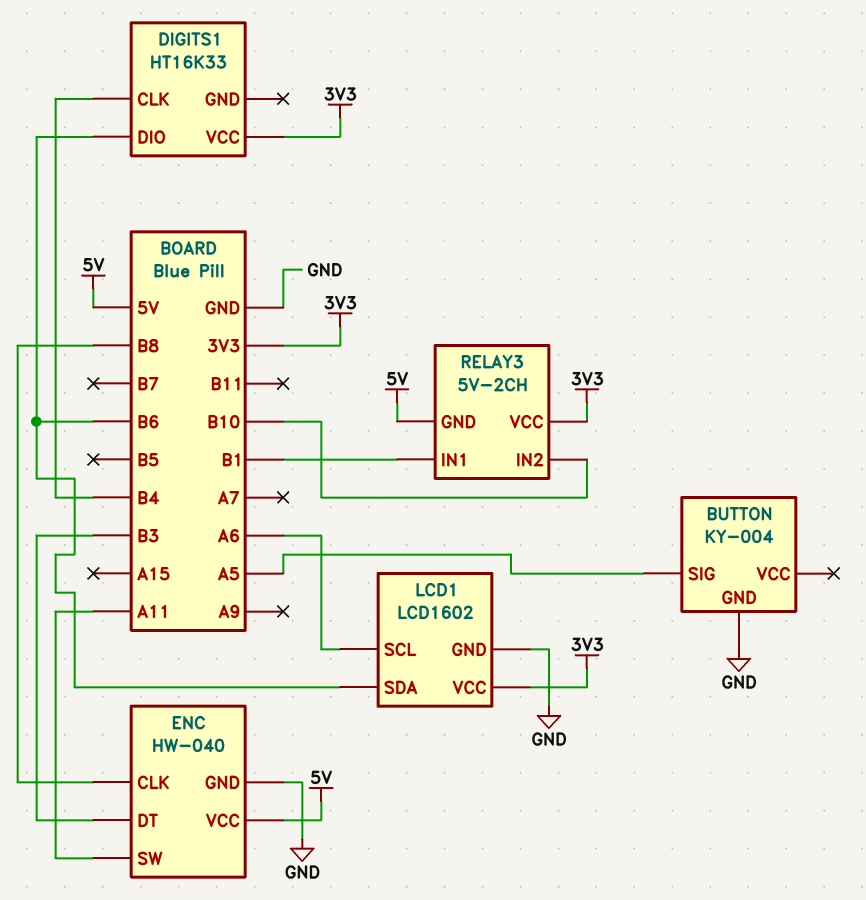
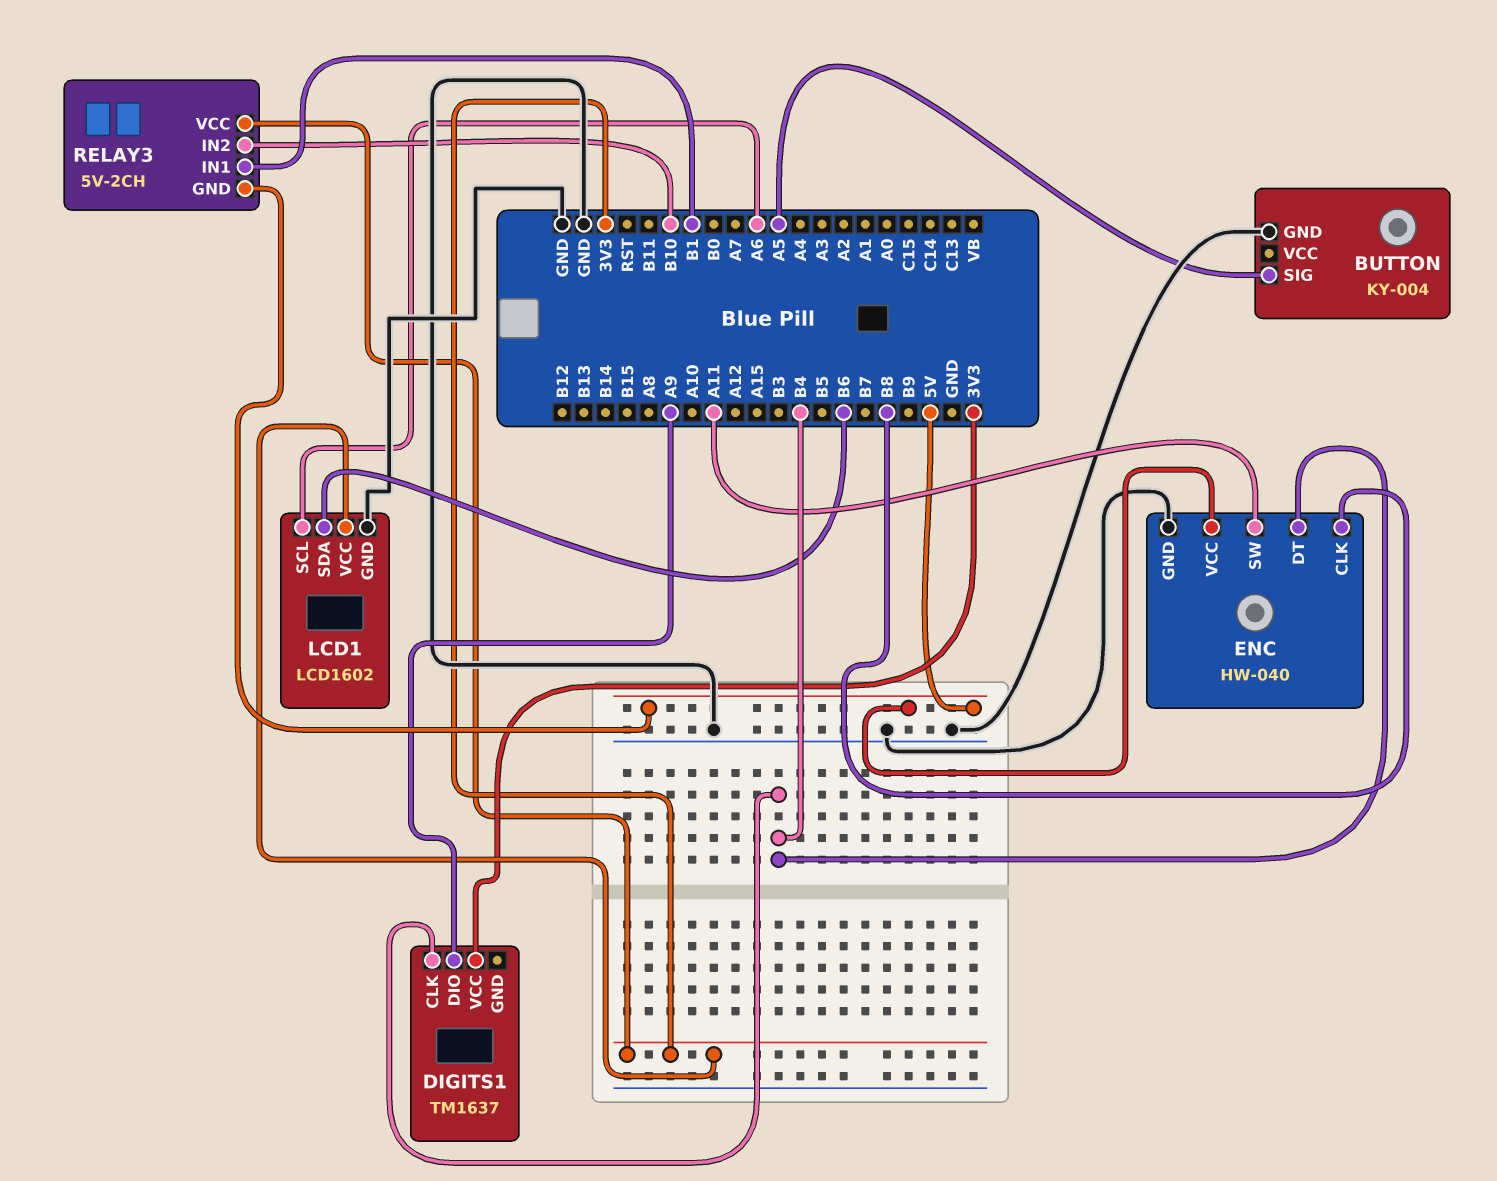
DIGITS1: HT16K33 -> TM1637
DIGITS1 pin DIO: B6 -> A9
ENC pin DT: B3 -> B4

